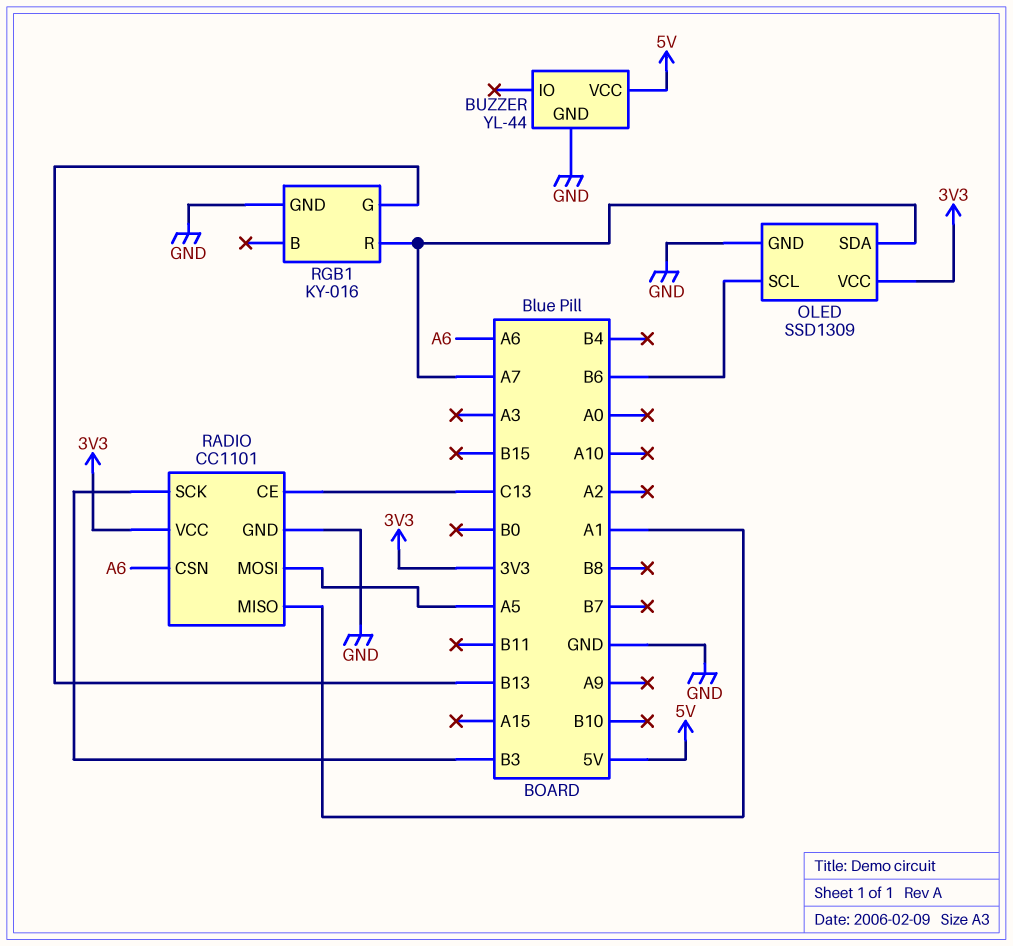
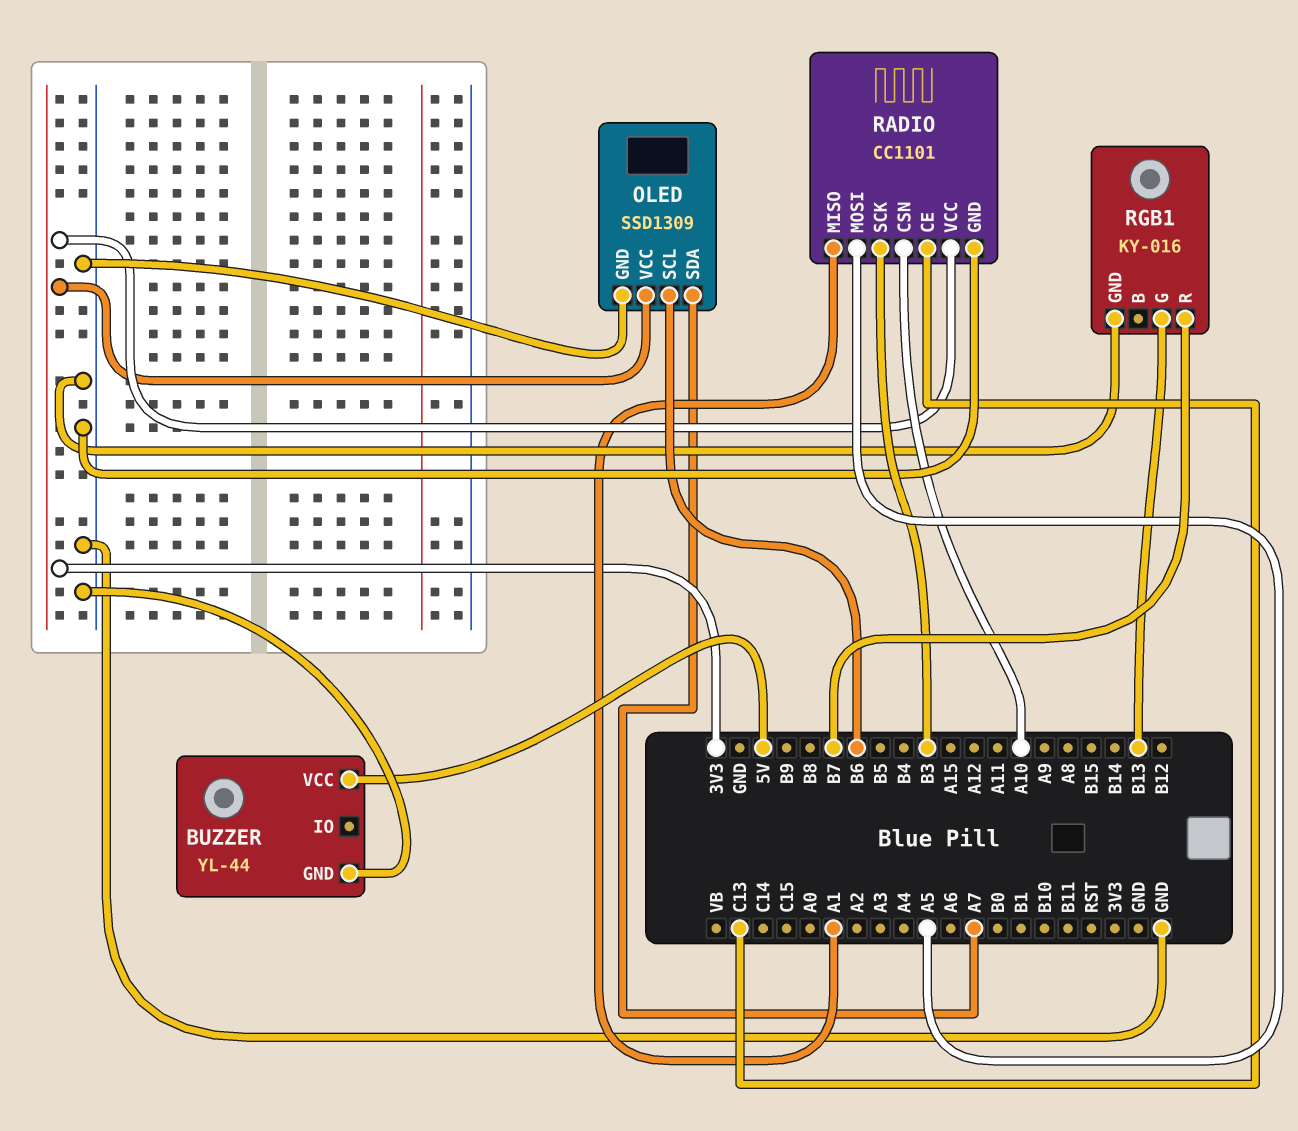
RADIO pin CSN: A6 -> A10
RGB1 pin R: A7 -> B7

